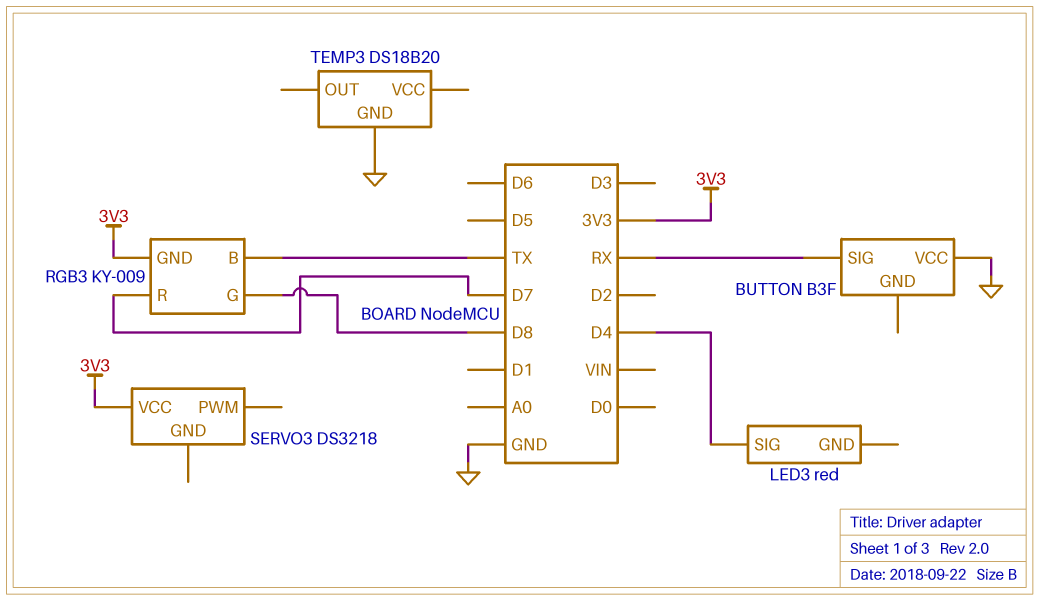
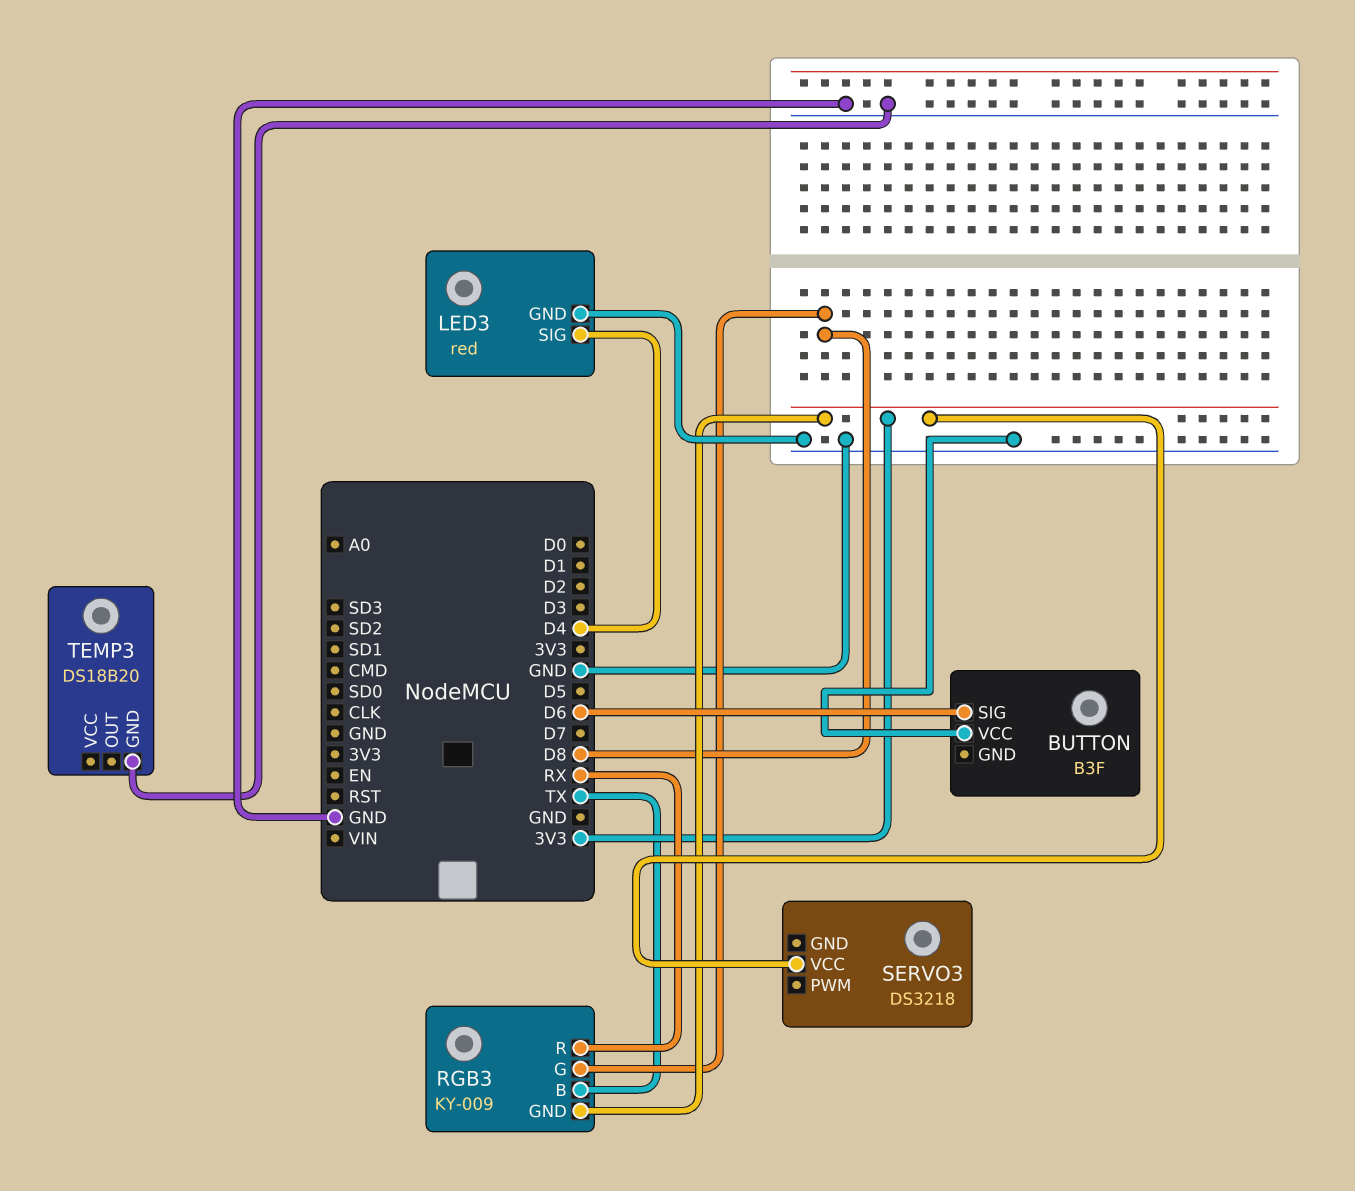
BUTTON pin SIG: RX -> D6
LED3 pin GND: none -> GND
RGB3 pin R: D7 -> RX

